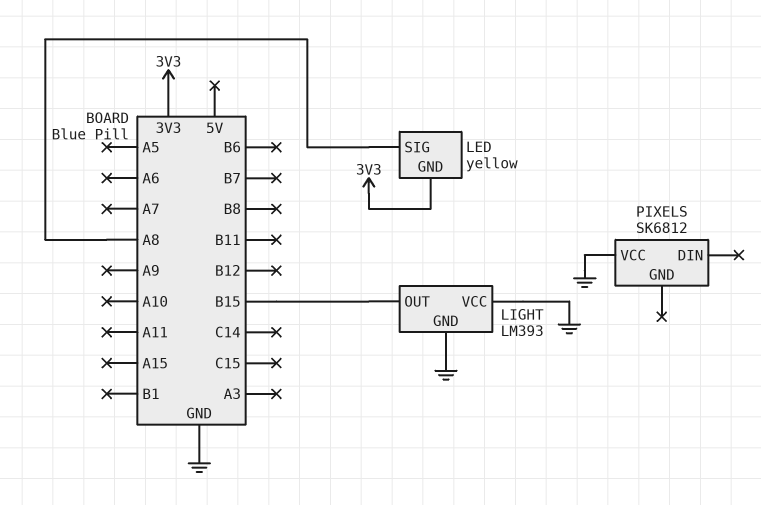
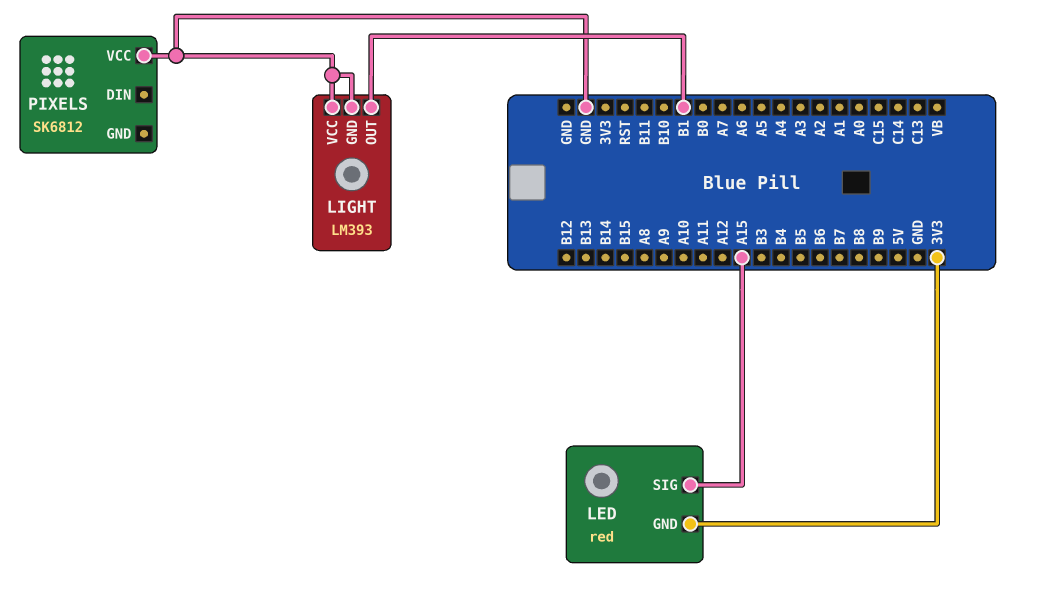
LED: yellow -> red
LED pin SIG: A8 -> A15
LIGHT pin OUT: B15 -> B1

